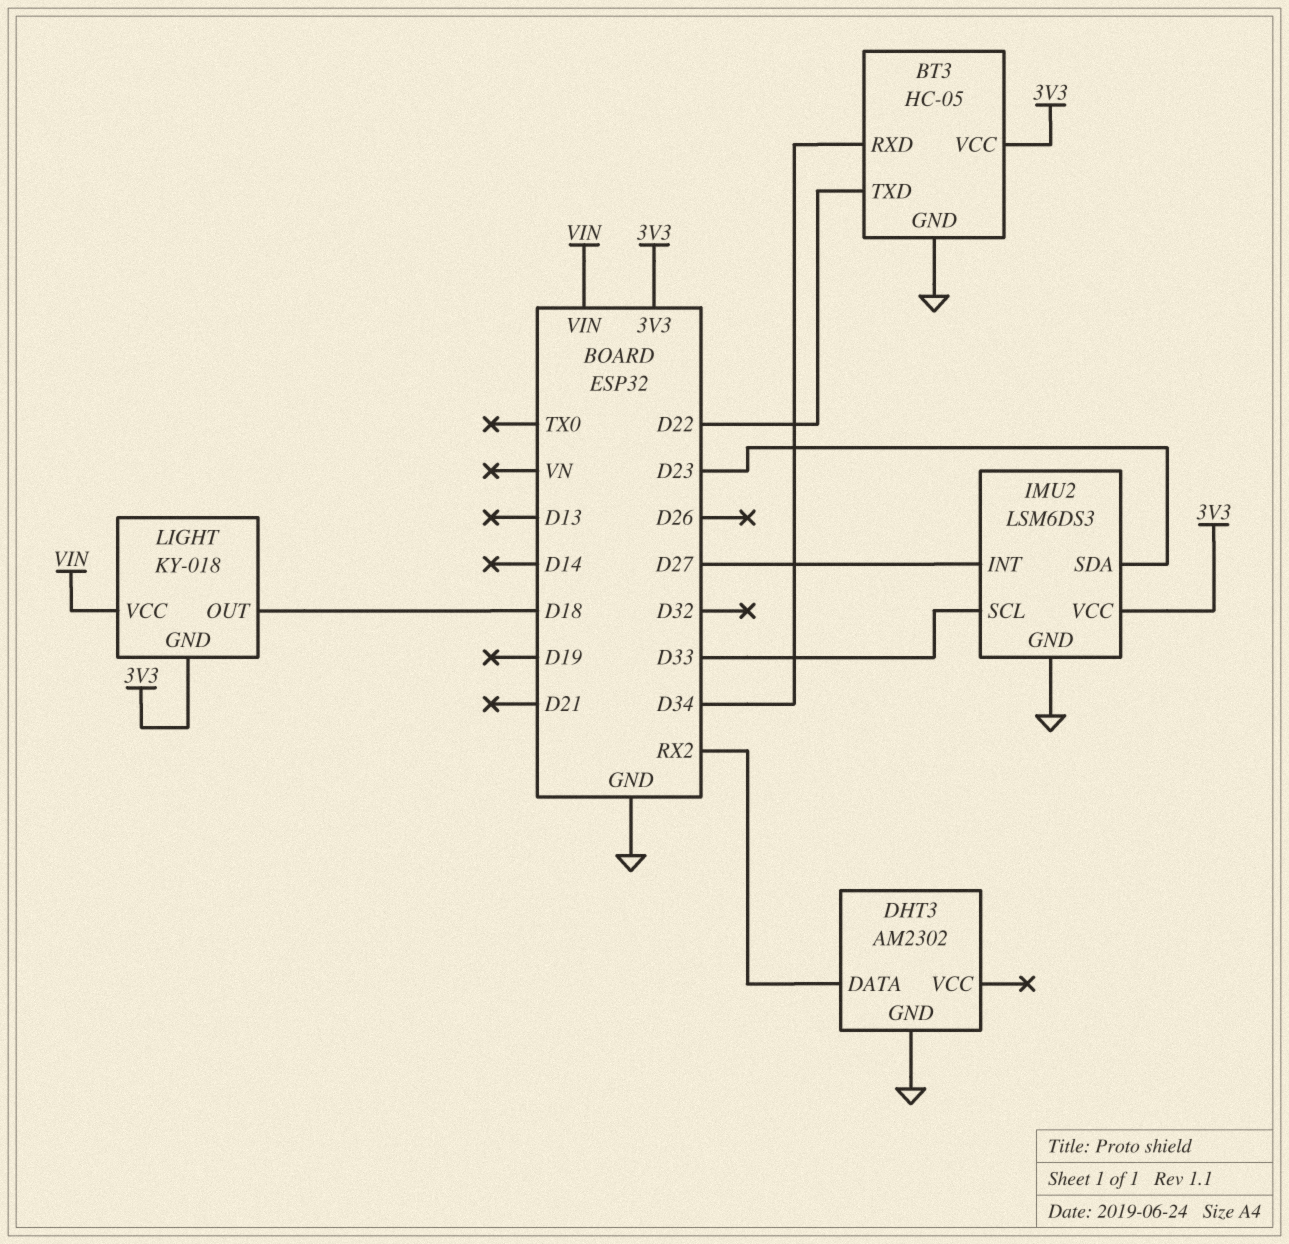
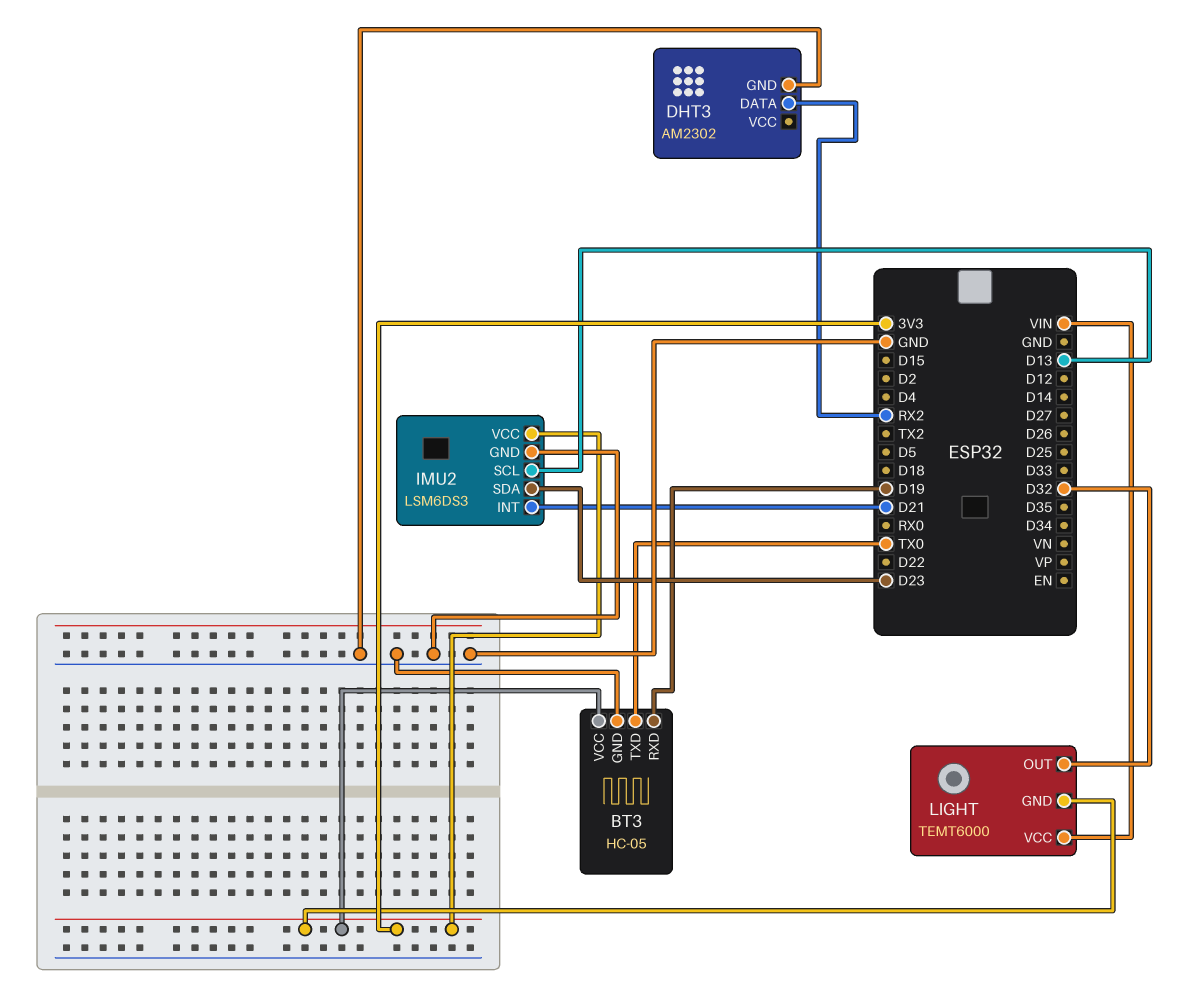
BT3 pin RXD: D34 -> D19
BT3 pin TXD: D22 -> TX0
IMU2 pin INT: D27 -> D21
IMU2 pin SCL: D33 -> D13
LIGHT: KY-018 -> TEMT6000
LIGHT pin OUT: D18 -> D32

